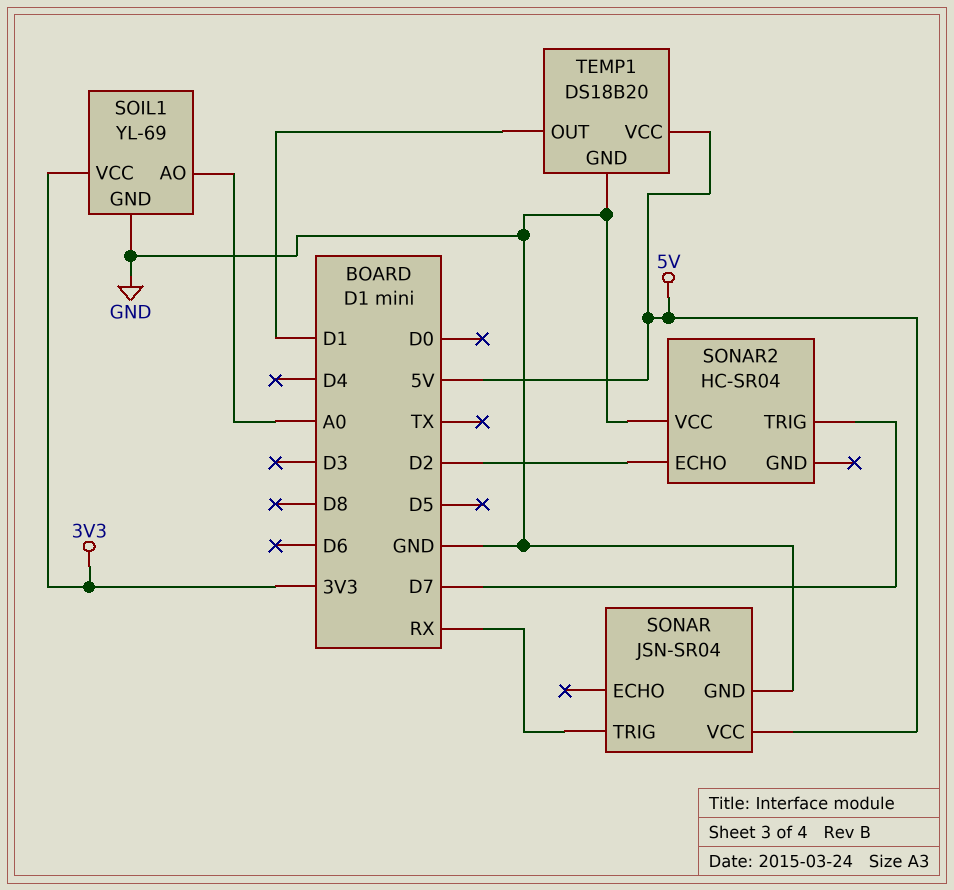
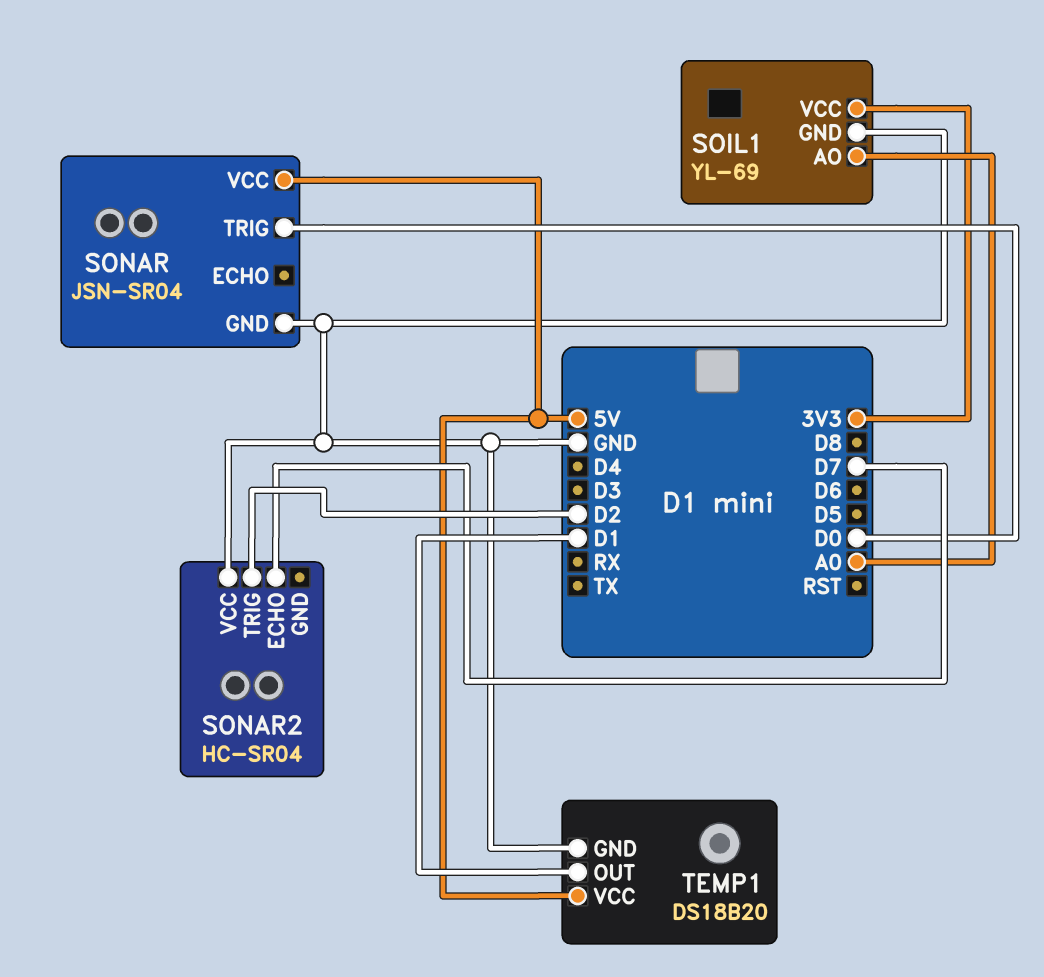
SONAR pin TRIG: RX -> D0
SONAR2 pin ECHO: D2 -> D7
SONAR2 pin TRIG: D7 -> D2

